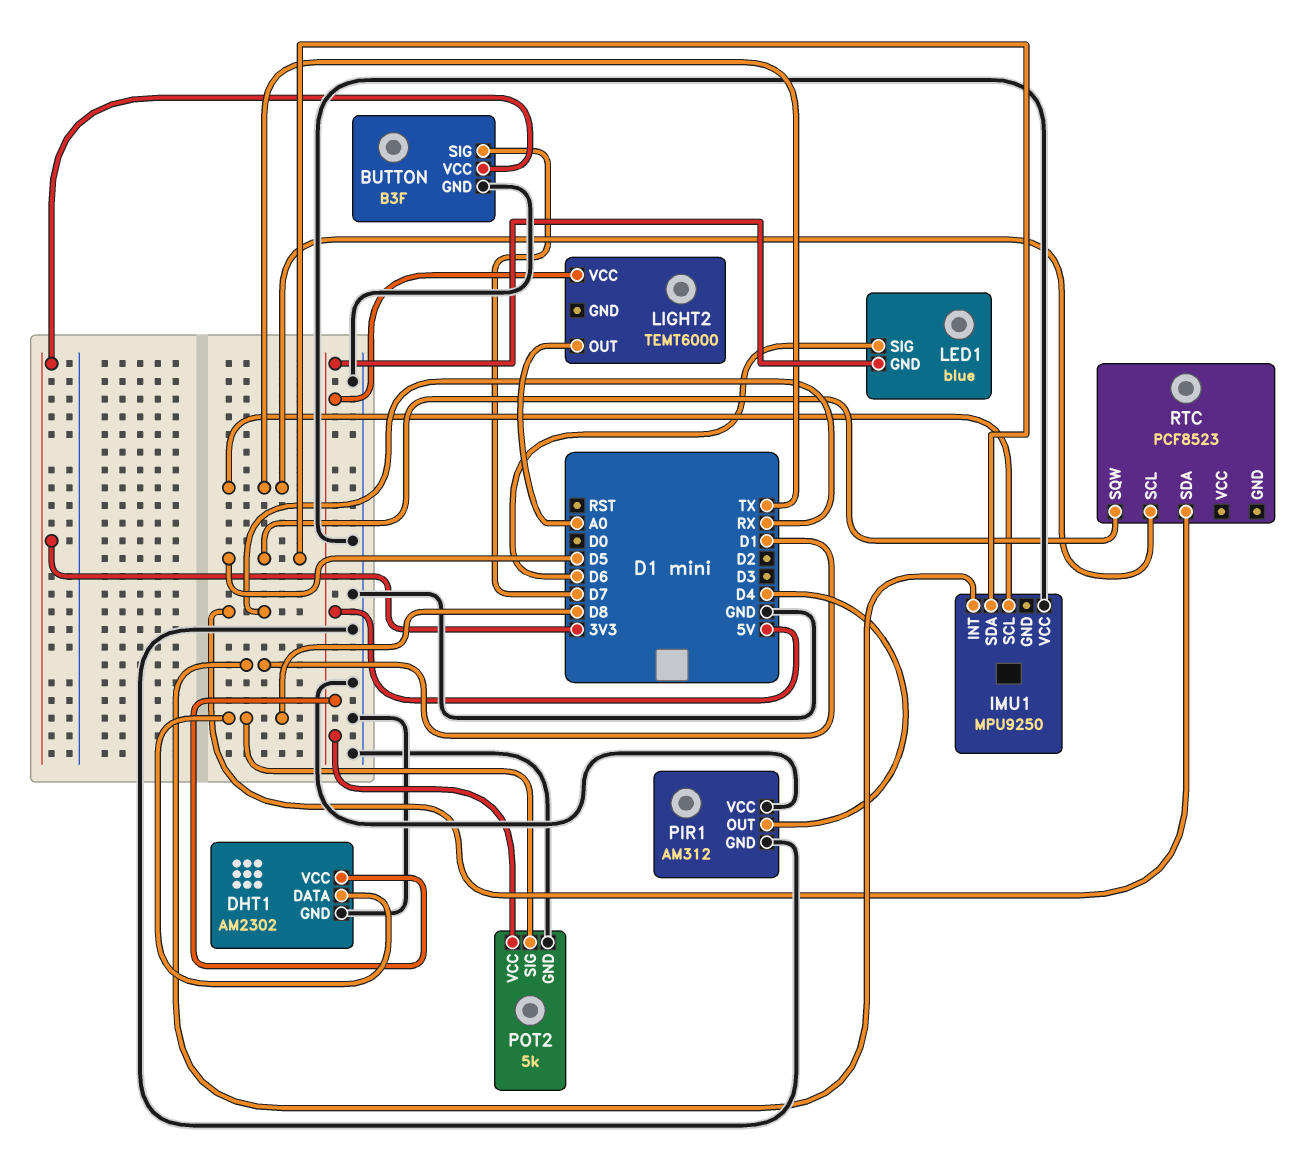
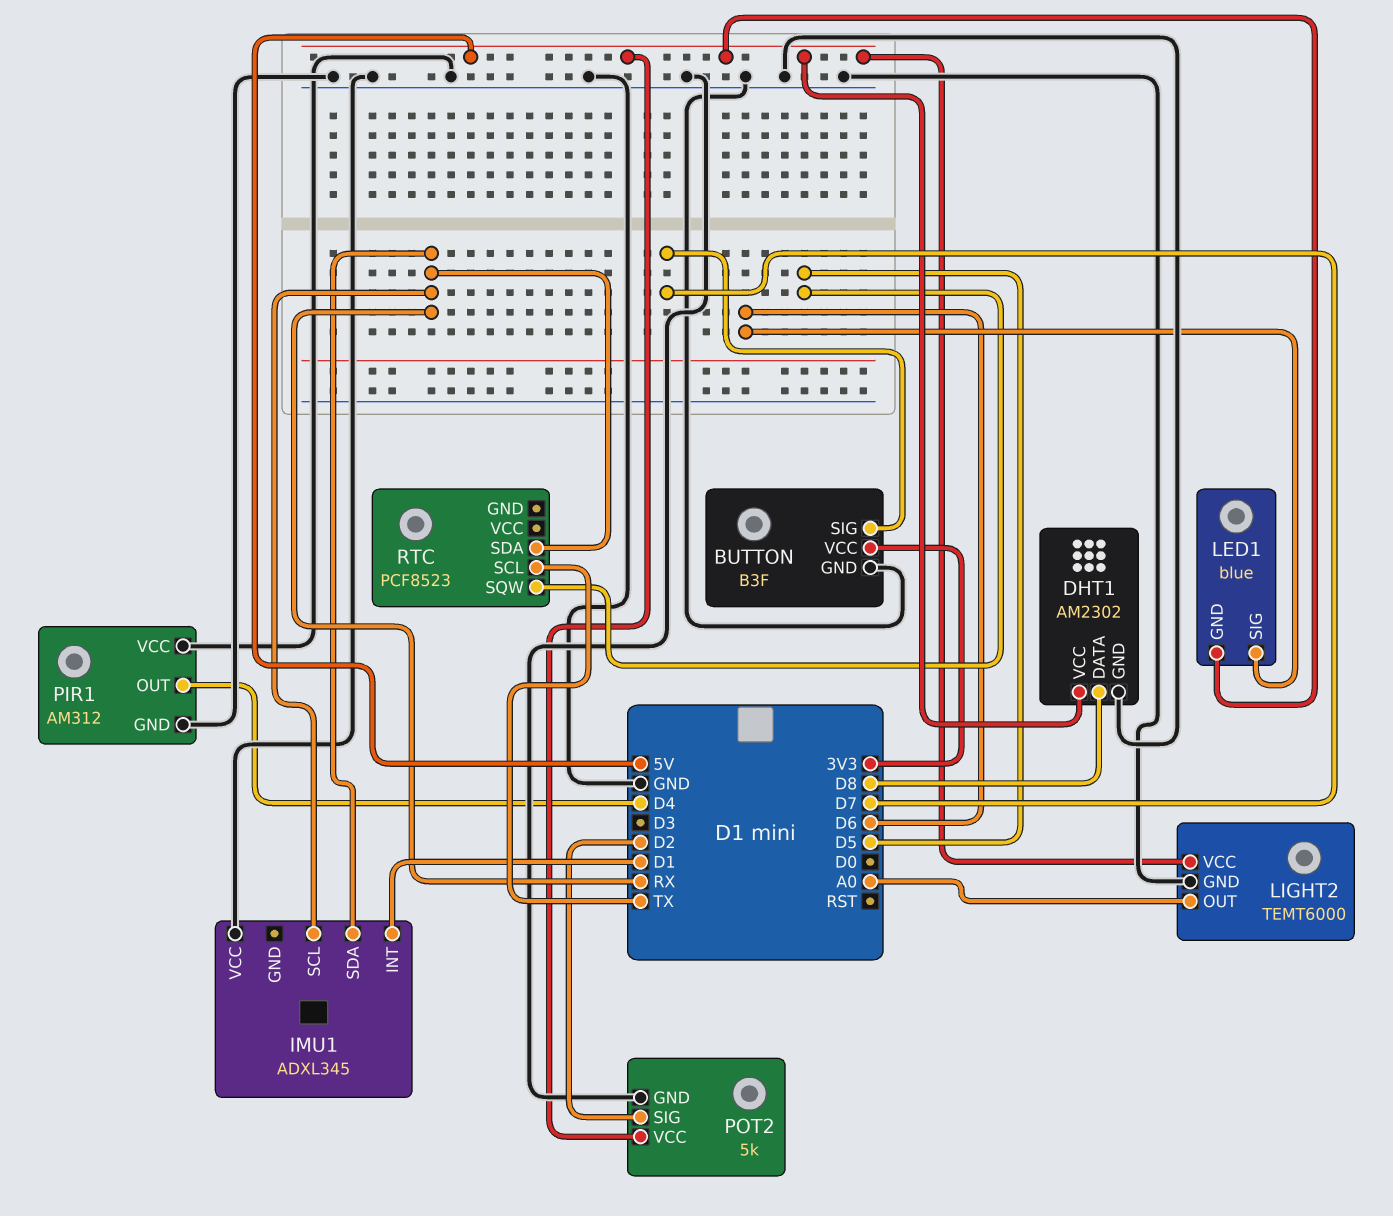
IMU1: MPU9250 -> ADXL345
IMU1 pin SCL: TX -> RX
IMU1 pin SDA: D5 -> RX
LIGHT2 pin GND: none -> GND
POT2 pin SIG: D8 -> D2

